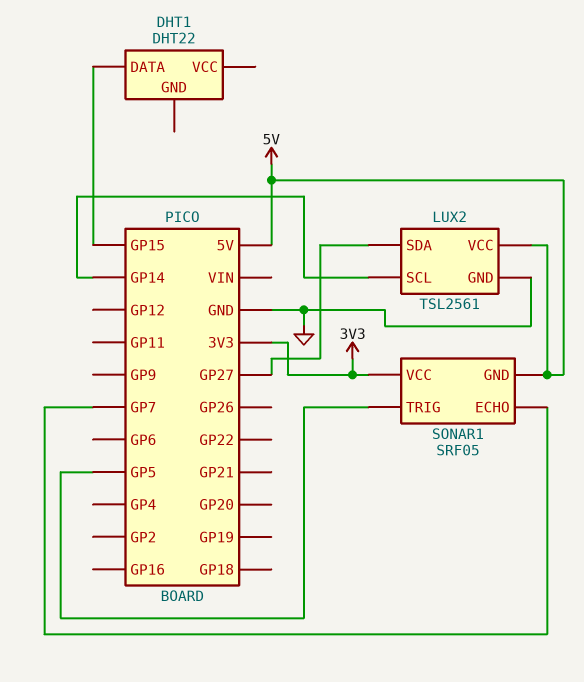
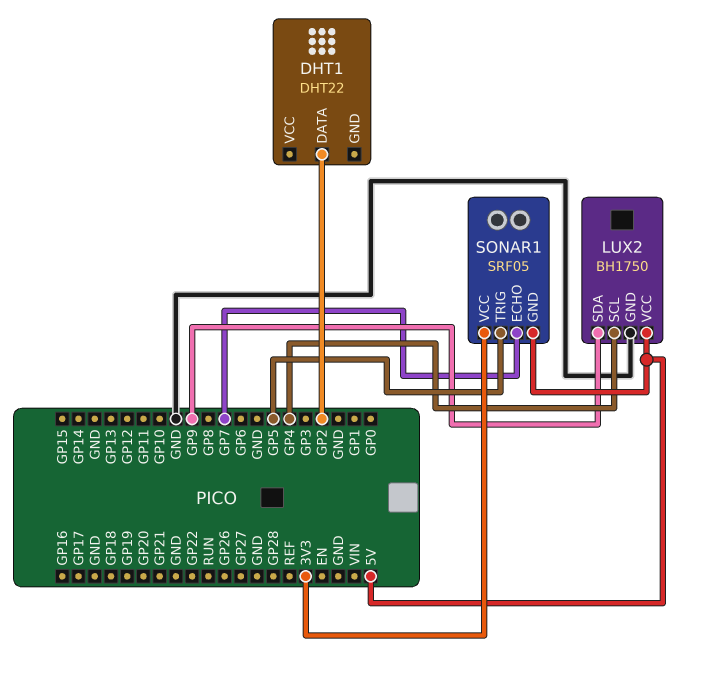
DHT1 pin DATA: GP15 -> GP2
LUX2: TSL2561 -> BH1750
LUX2 pin SCL: GP14 -> GP4
LUX2 pin SDA: GP27 -> GP9

